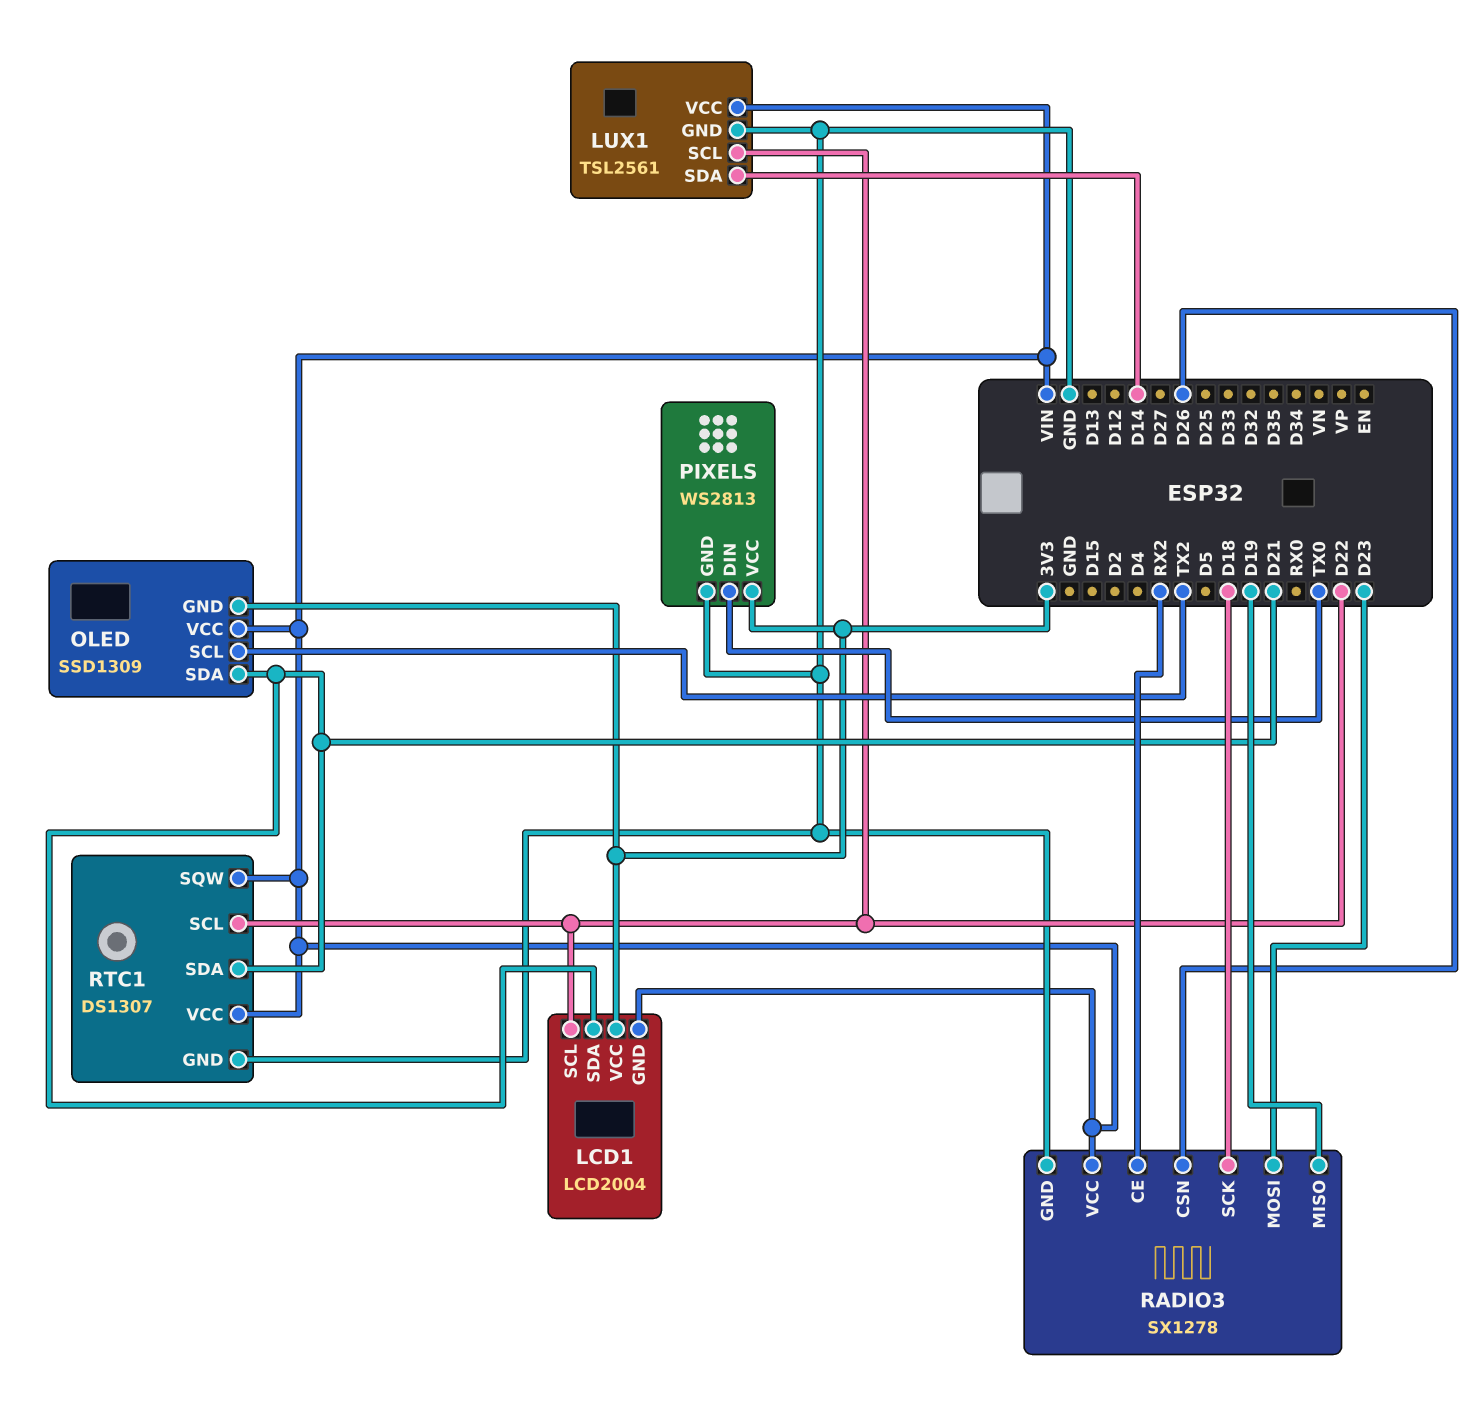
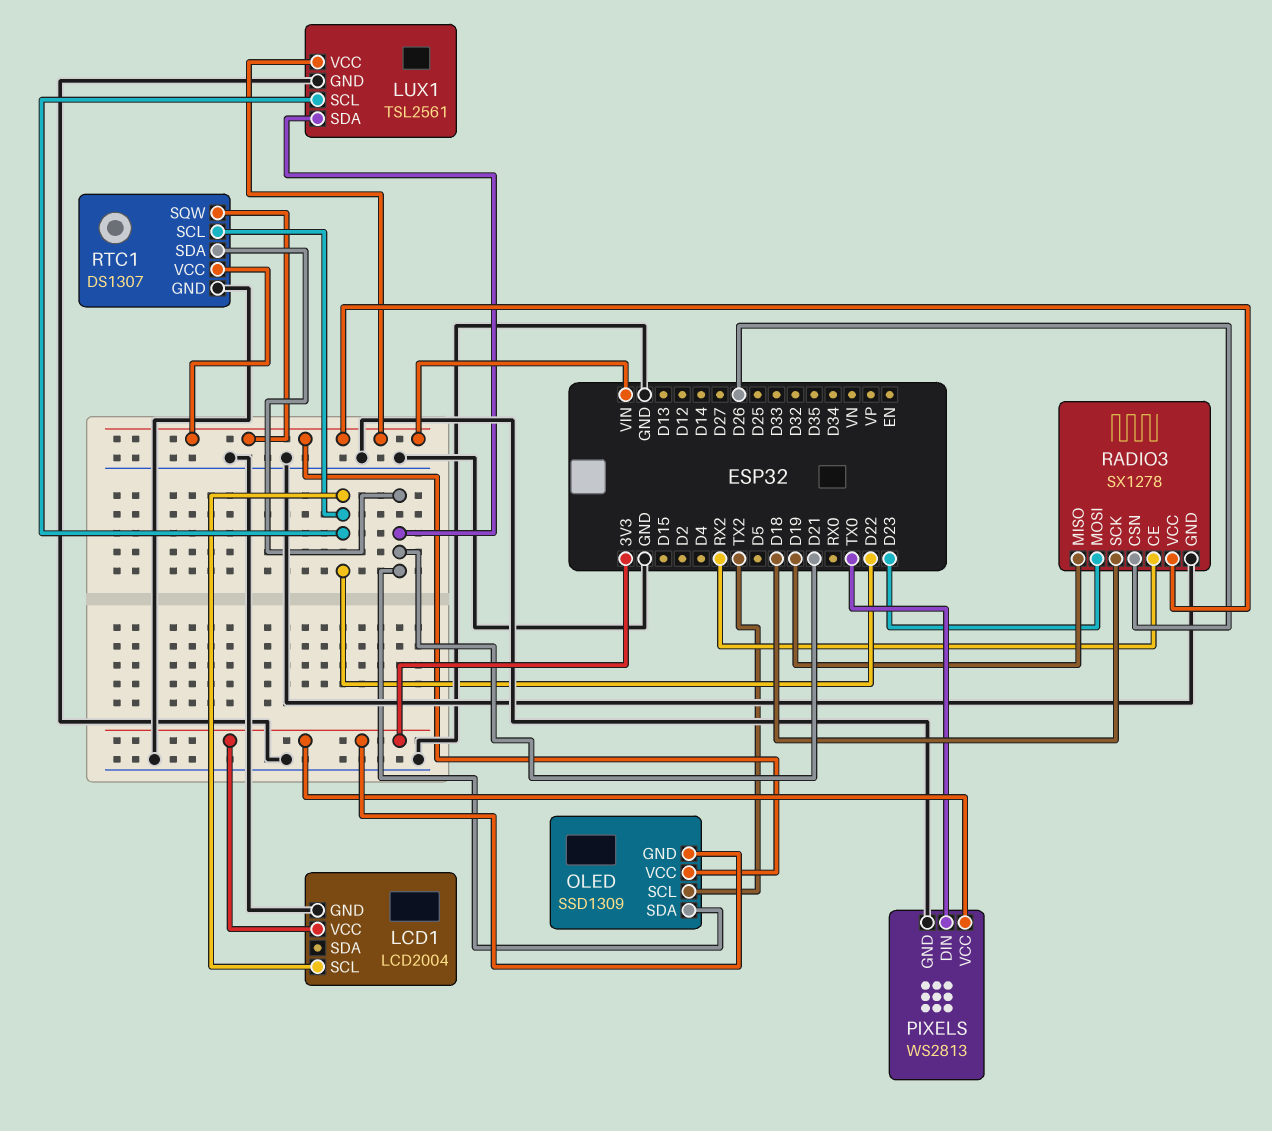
LCD1 pin GND: VIN -> GND
LCD1 pin SDA: D21 -> none
LUX1 pin SDA: D14 -> D21

